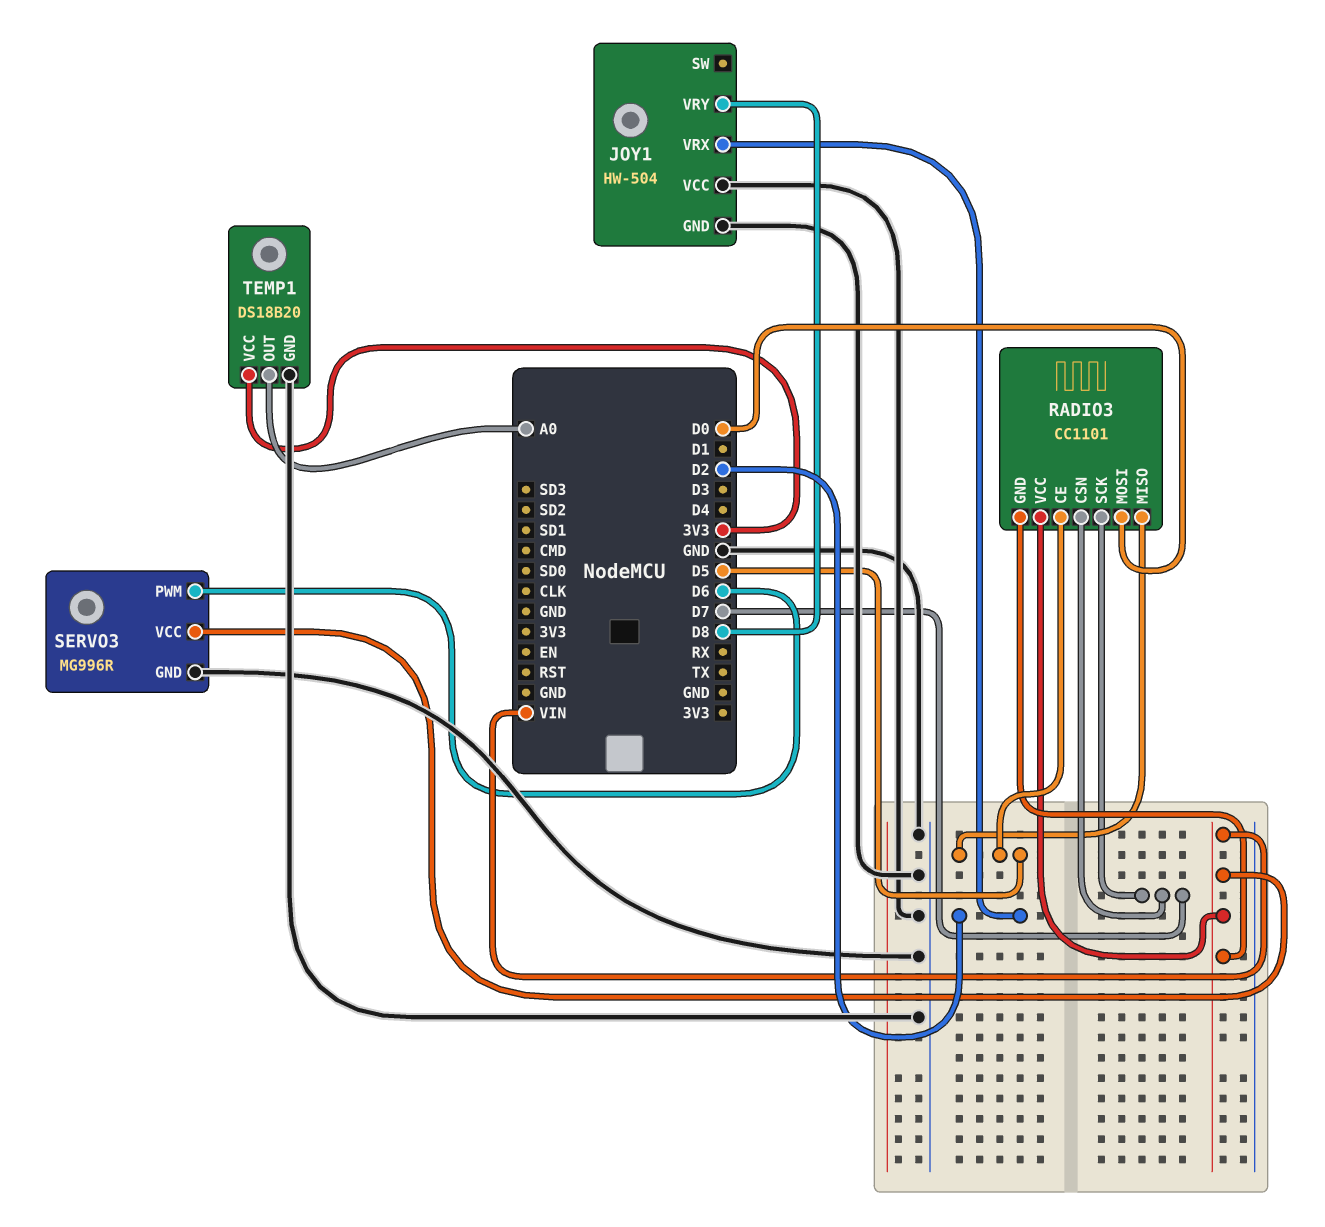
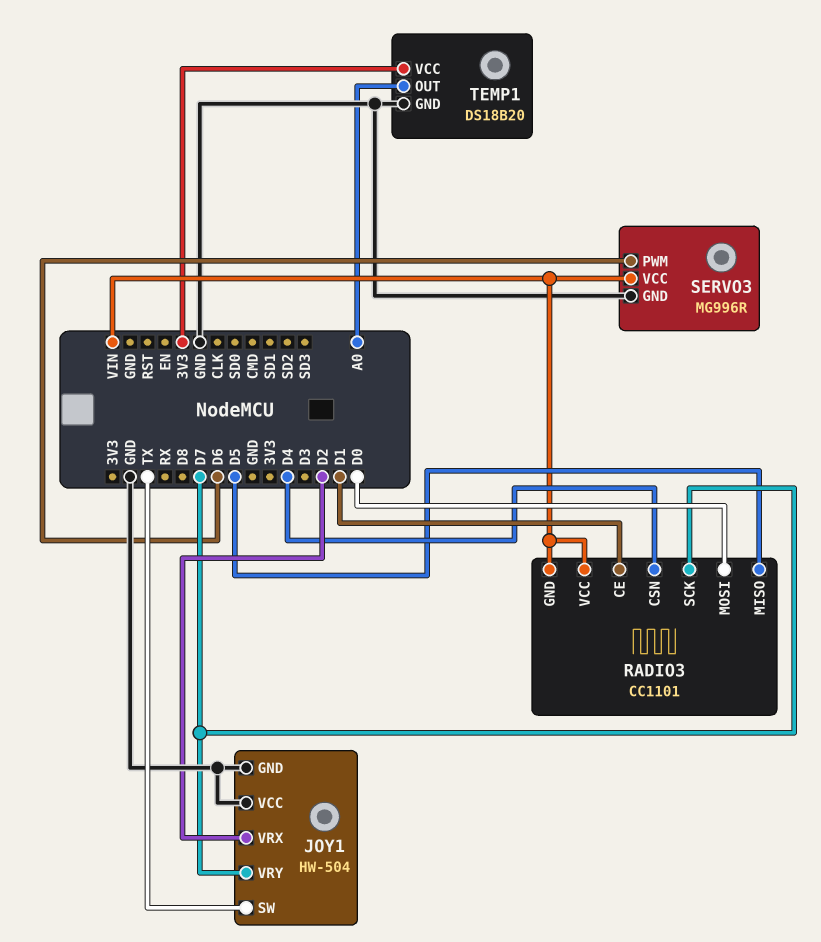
JOY1 pin SW: none -> TX
JOY1 pin VRY: D8 -> D7
RADIO3 pin CE: D5 -> D1
RADIO3 pin CSN: D7 -> D4

